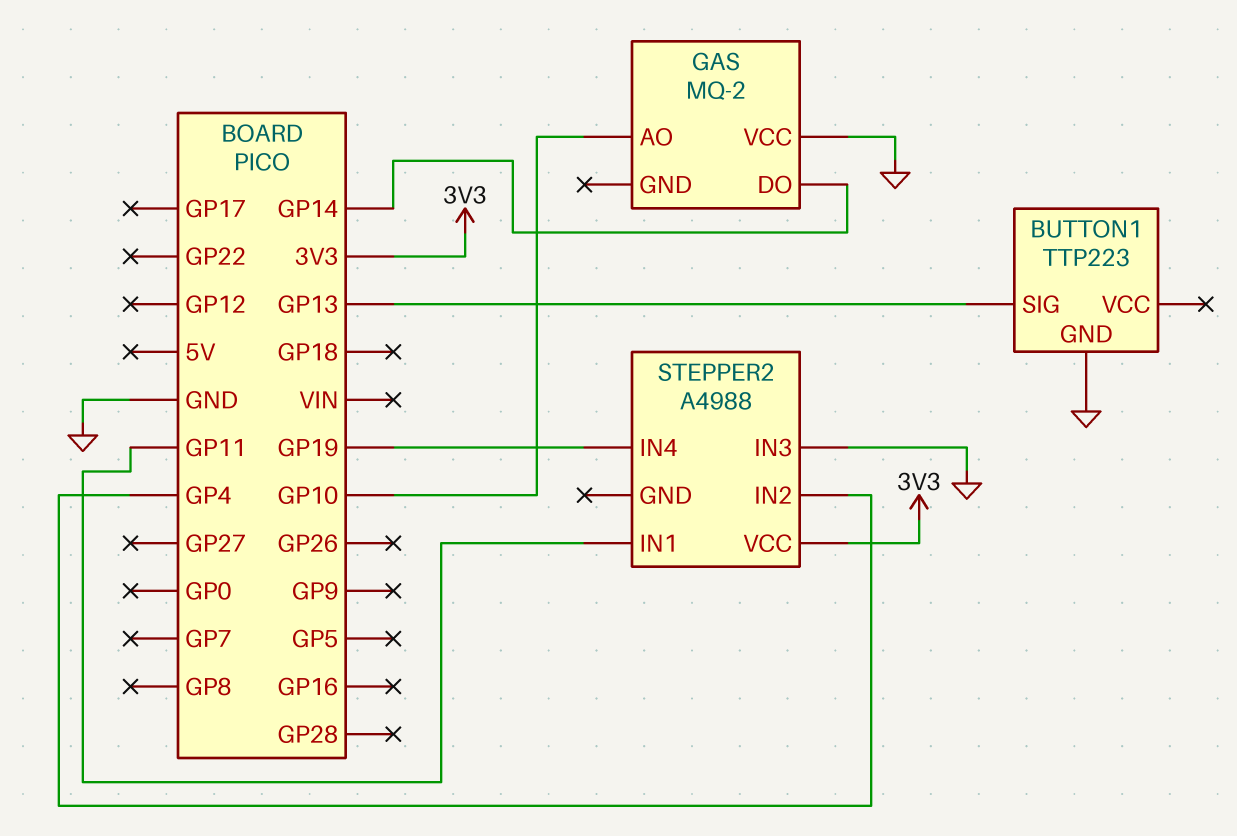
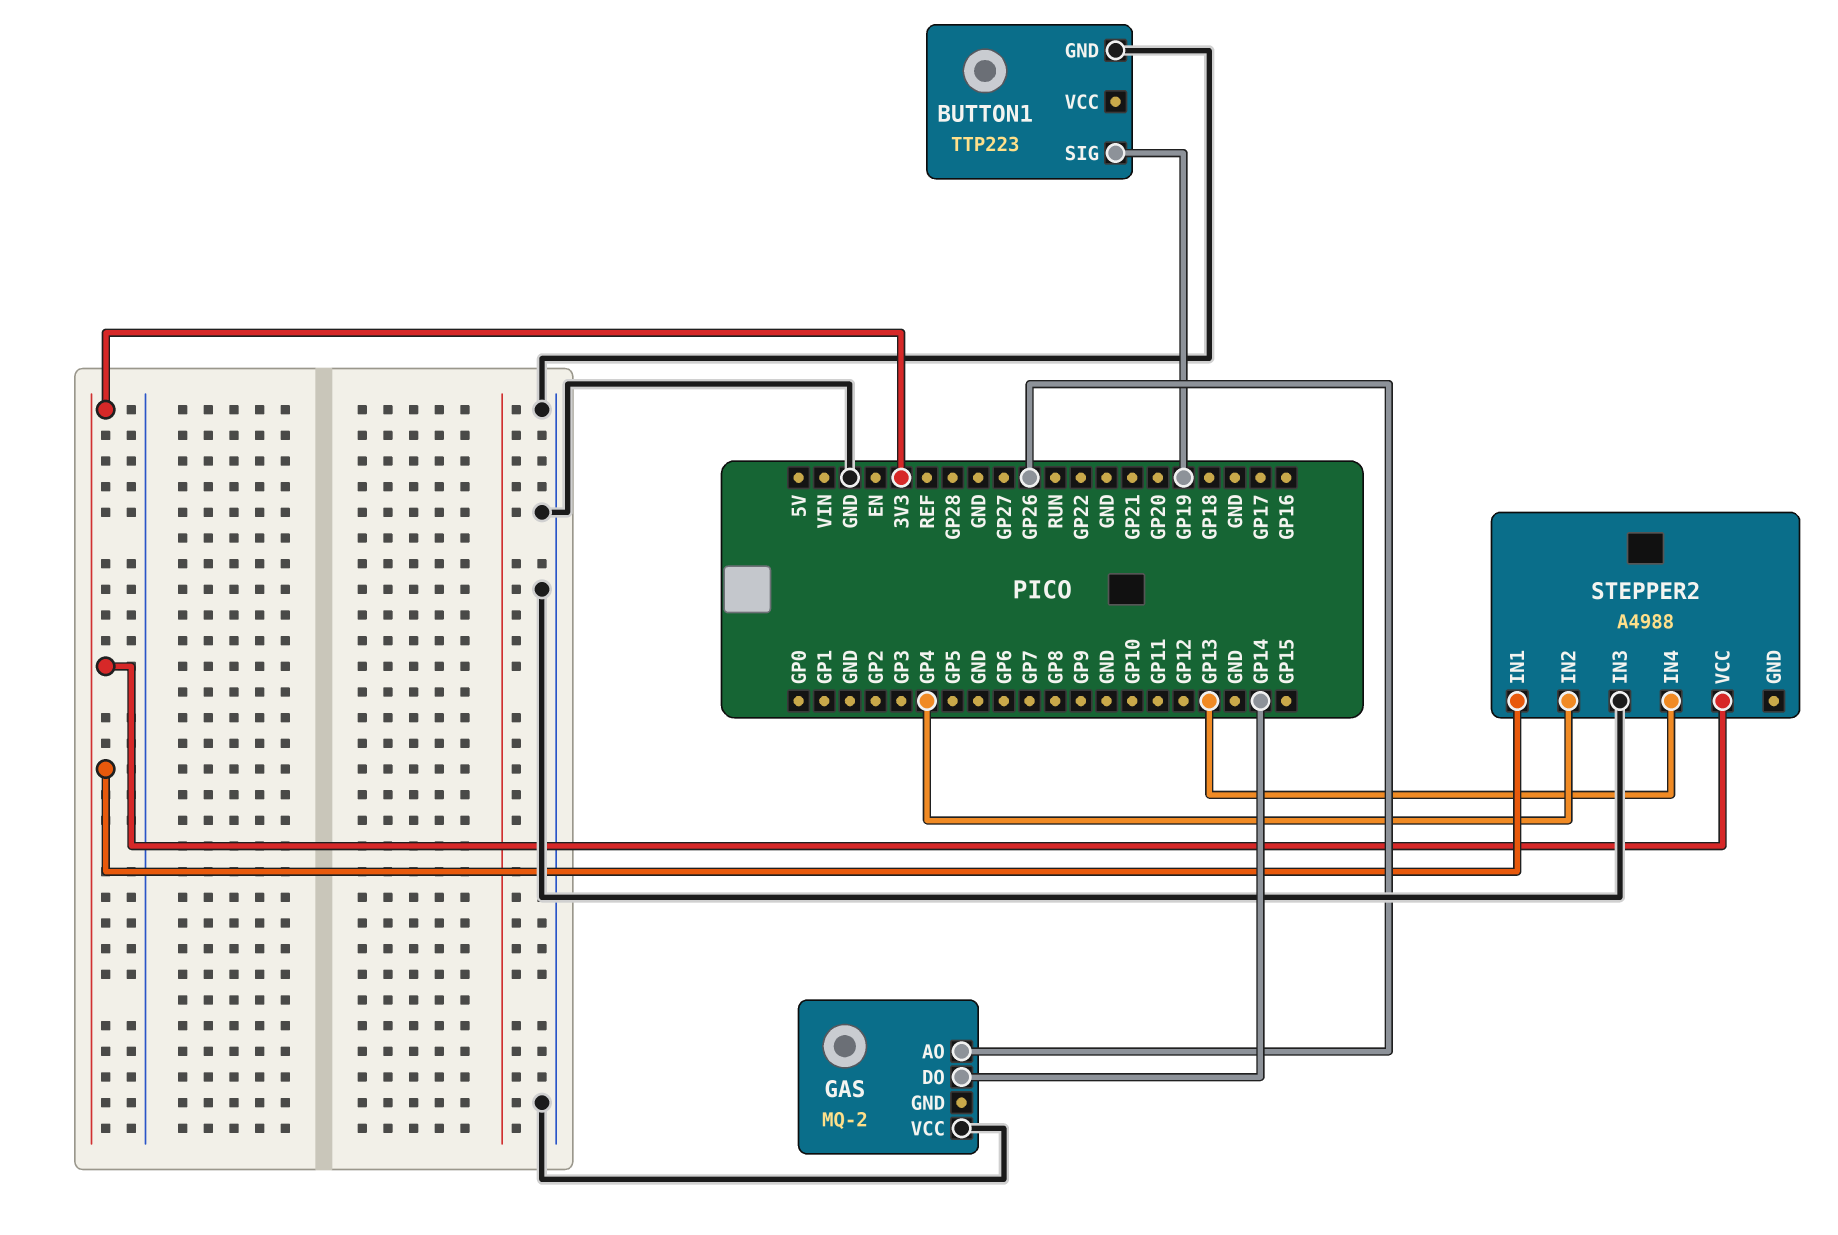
BUTTON1 pin SIG: GP13 -> GP19
GAS pin AO: GP10 -> GP26
STEPPER2 pin IN1: GP11 -> 3V3
STEPPER2 pin IN4: GP19 -> GP13

